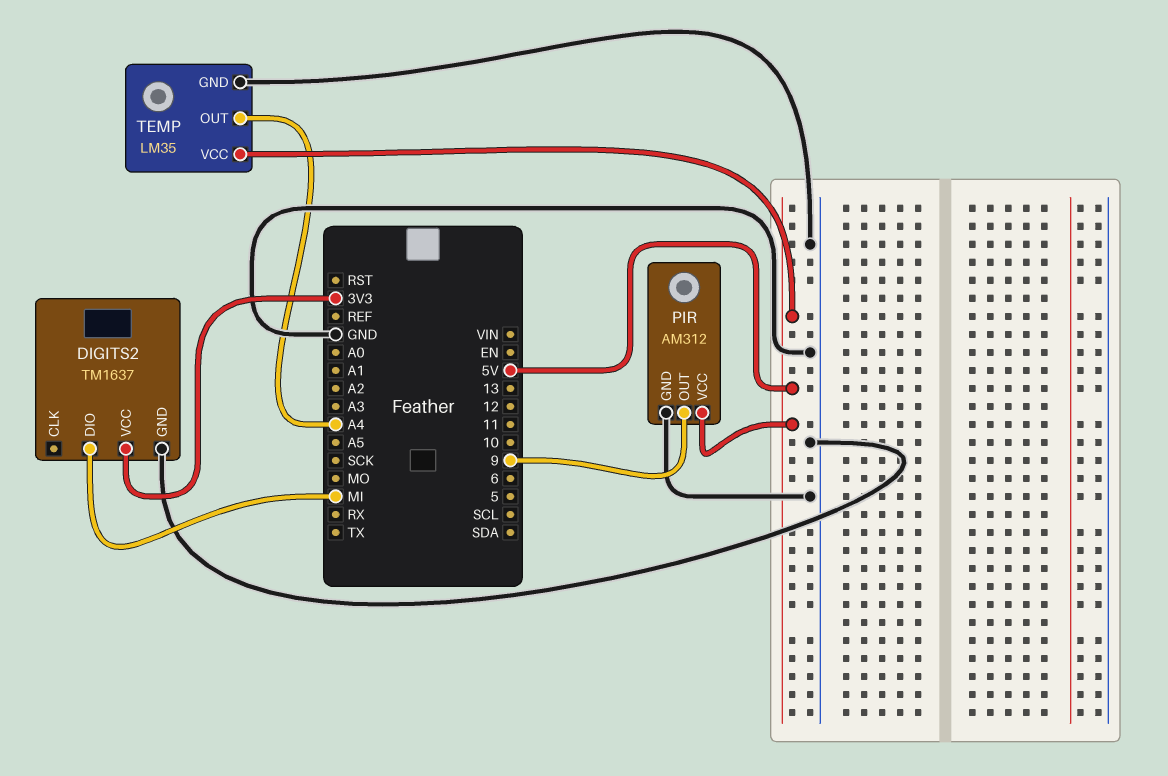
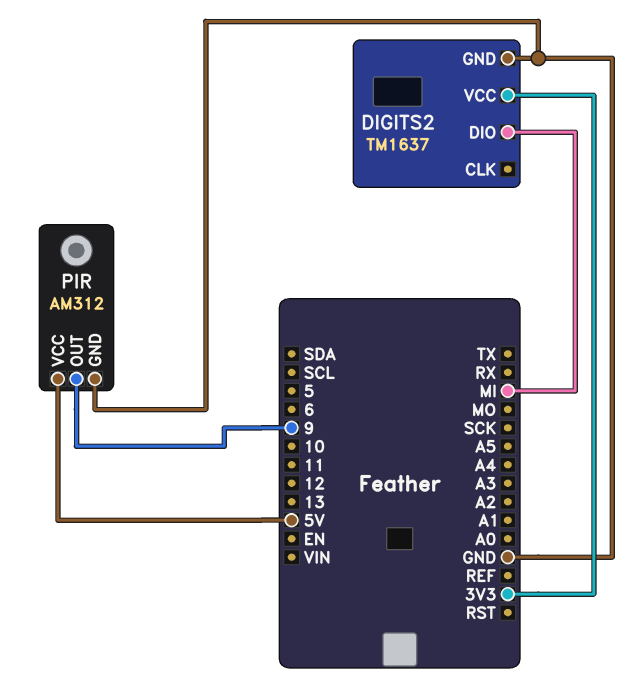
TEMP: LM35 -> none
TEMP pin GND: GND -> none
TEMP pin OUT: A4 -> none
TEMP pin VCC: 5V -> none

